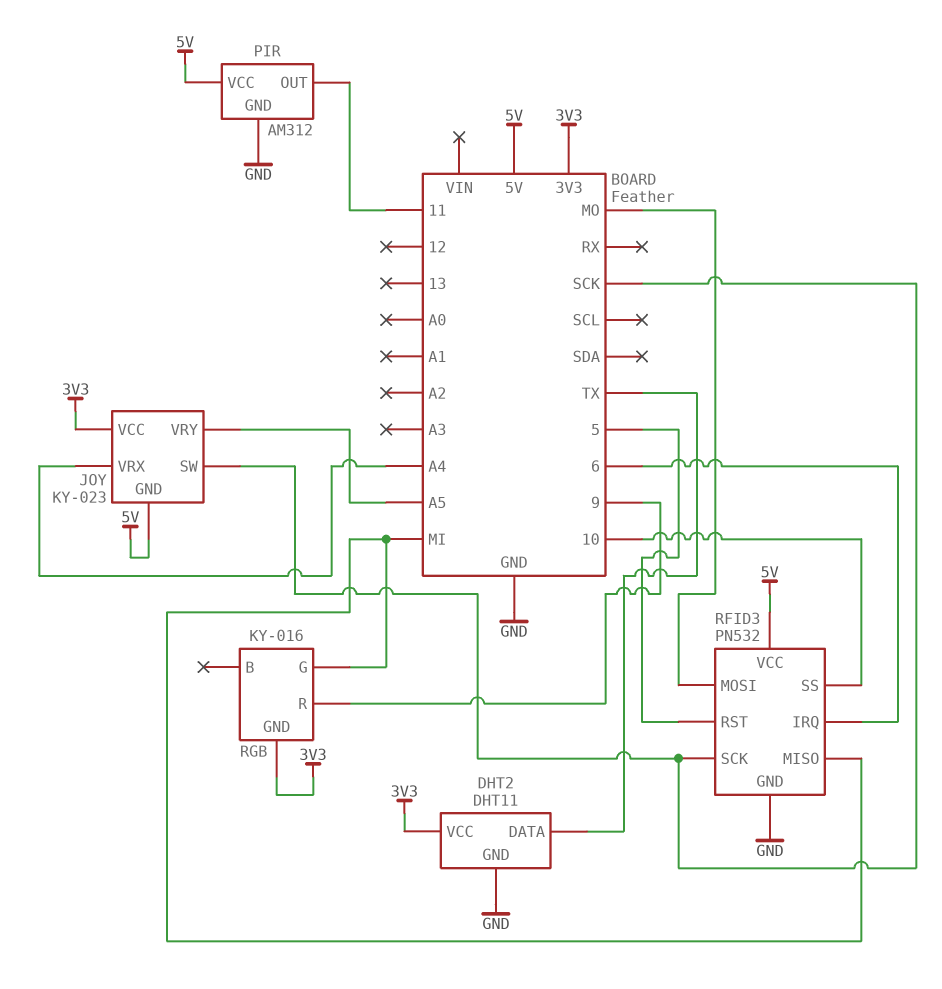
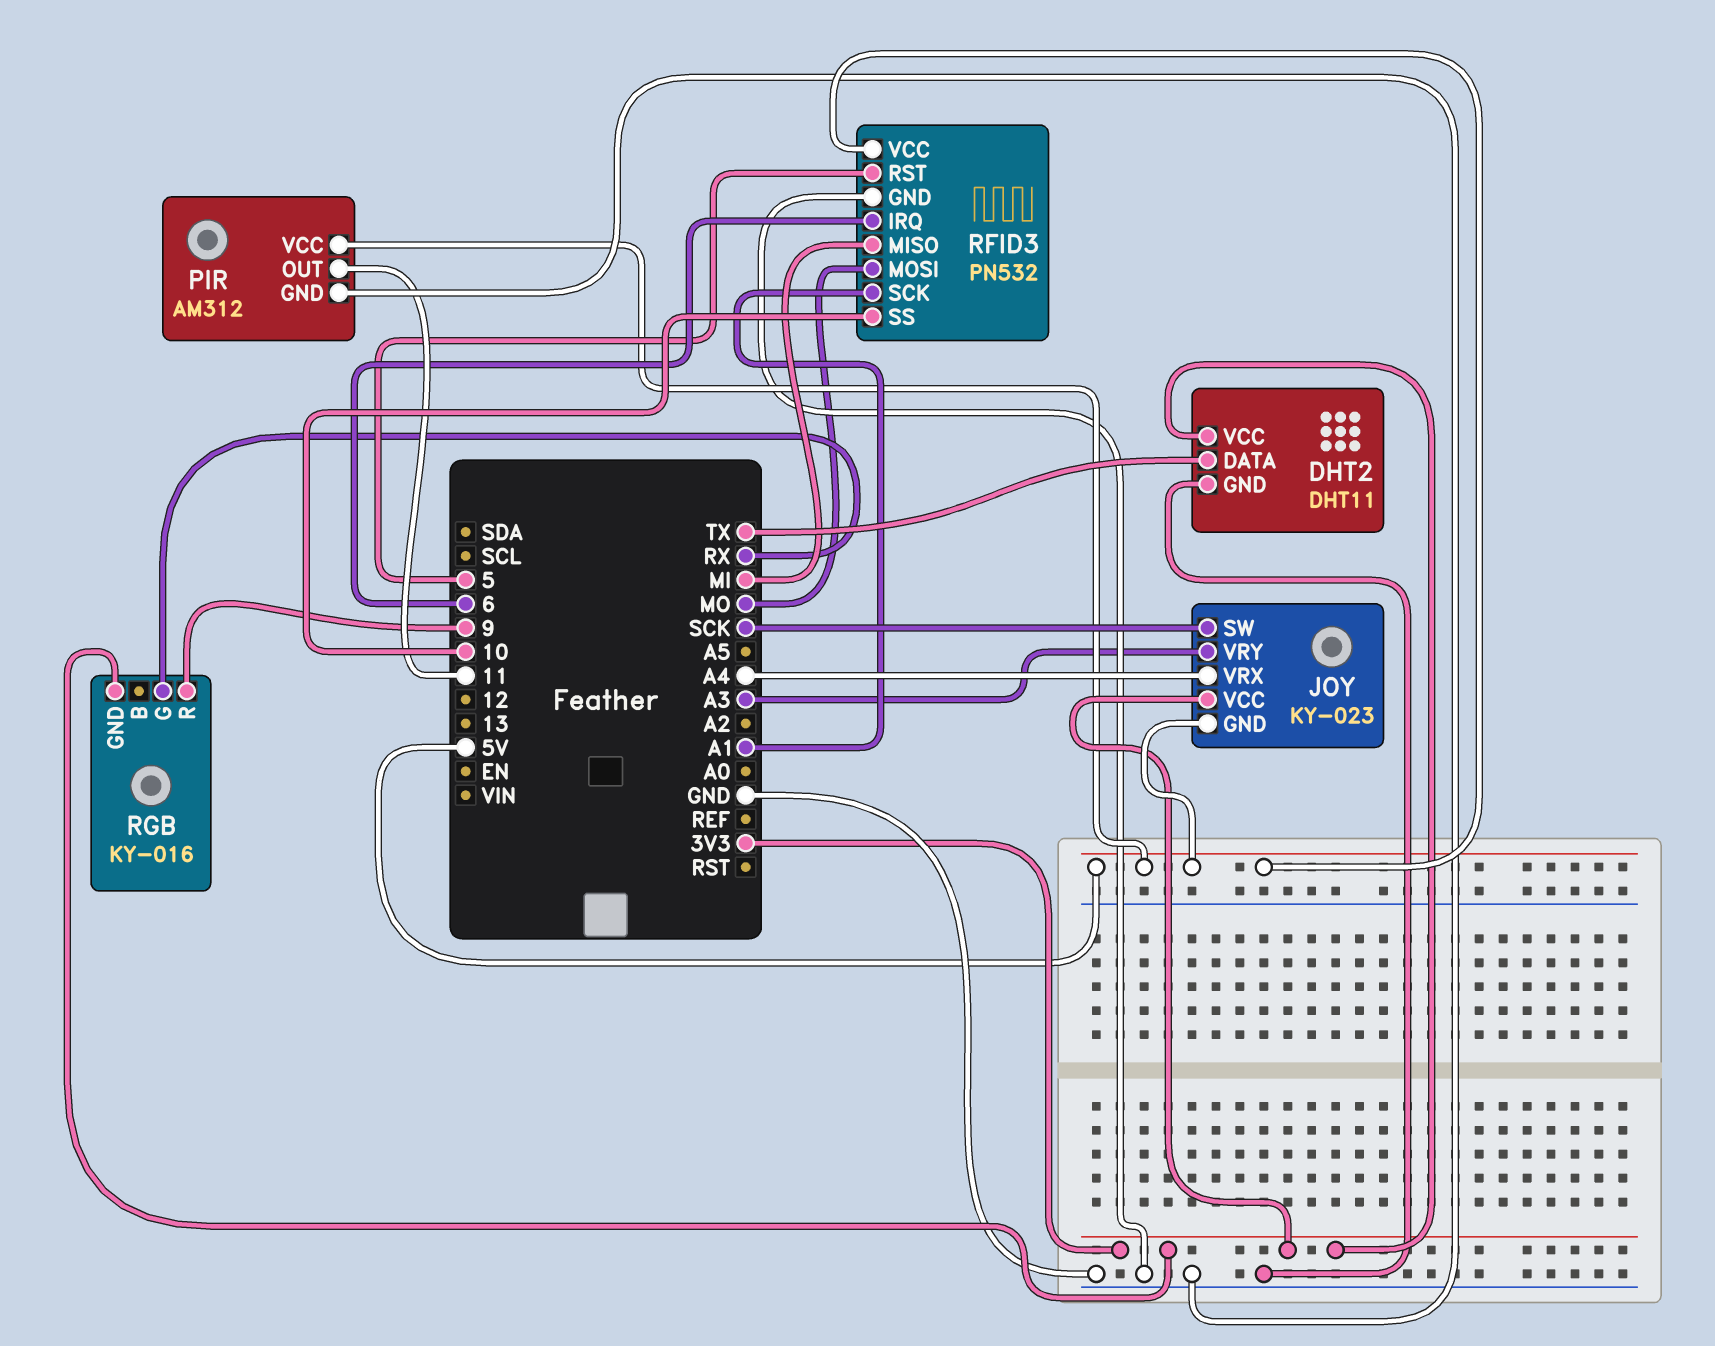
JOY pin VRY: A5 -> A3
RFID3 pin SCK: SCK -> A1
RGB pin G: MI -> RX

